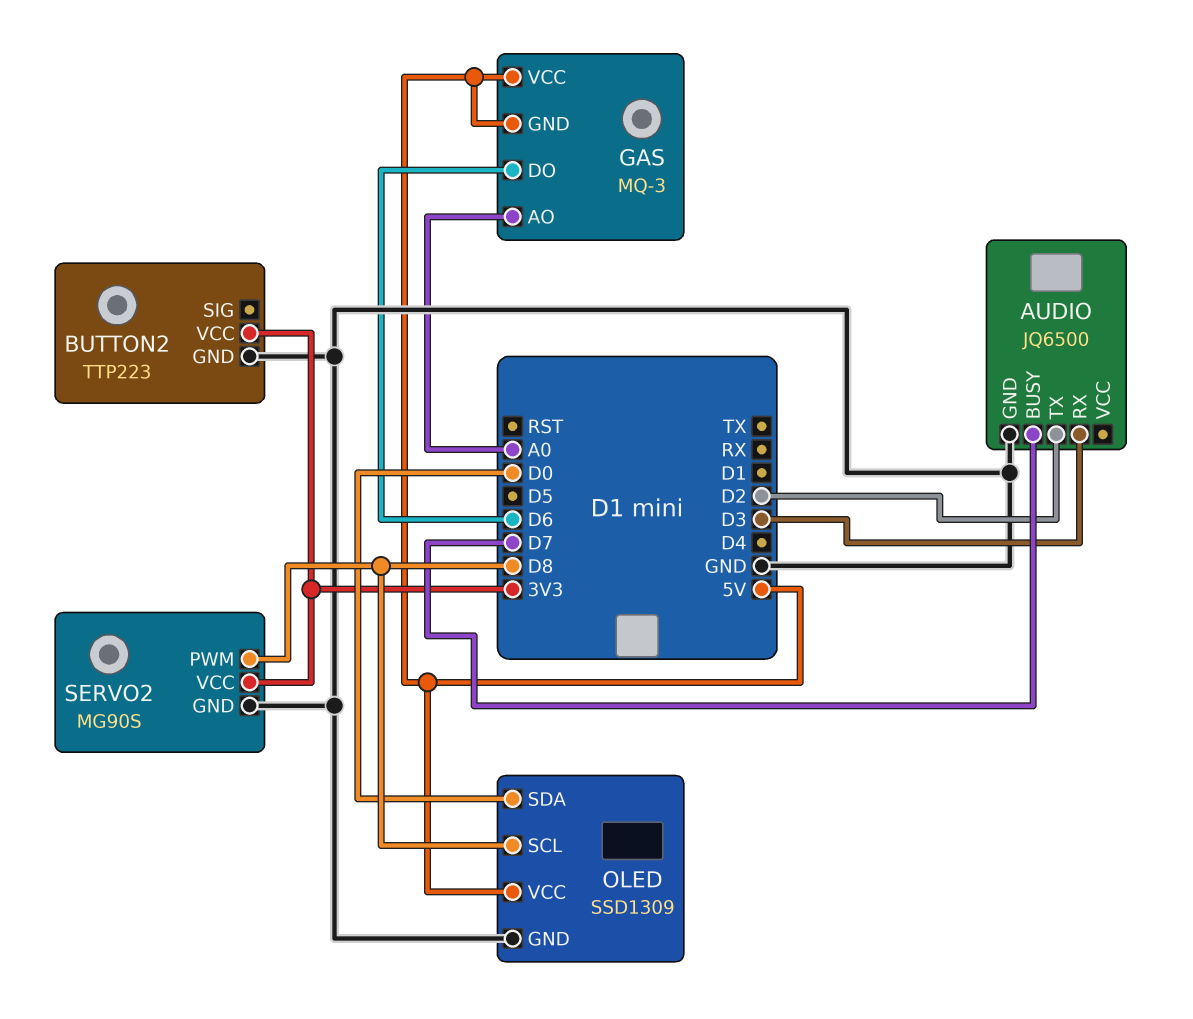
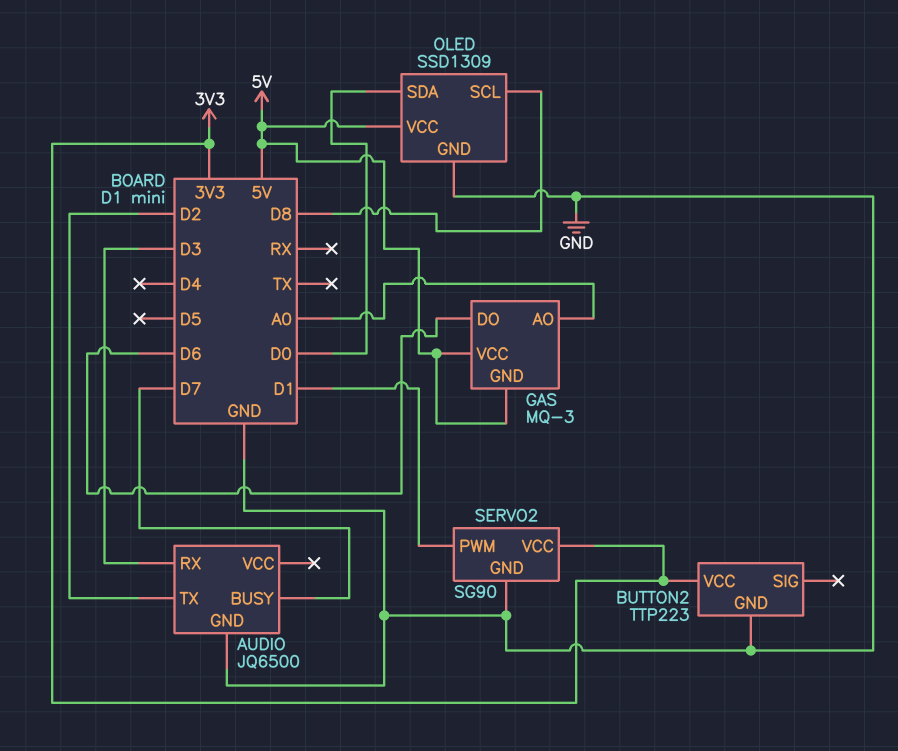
SERVO2: MG90S -> SG90
SERVO2 pin PWM: D8 -> D1

